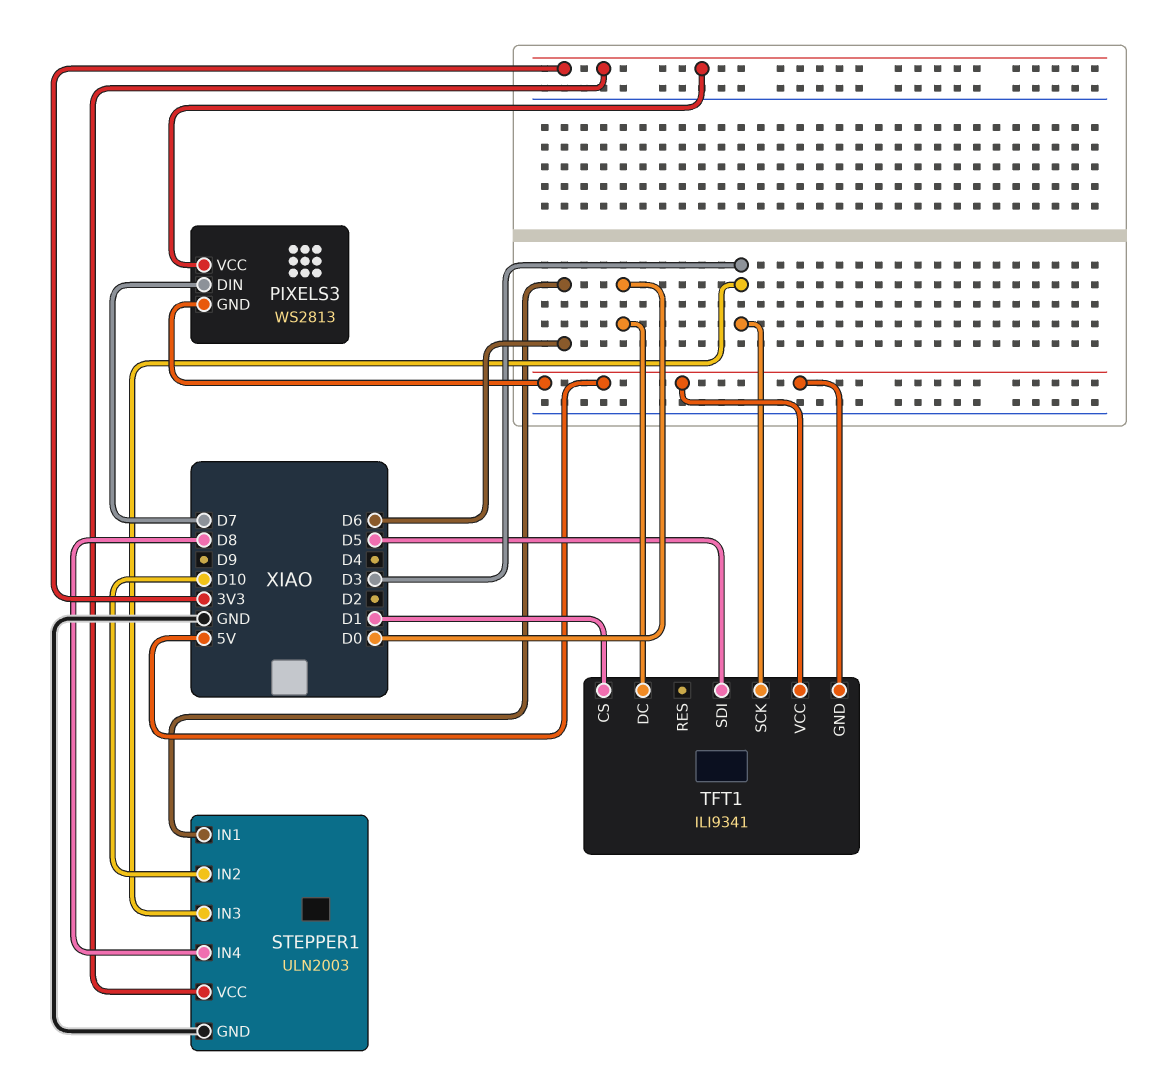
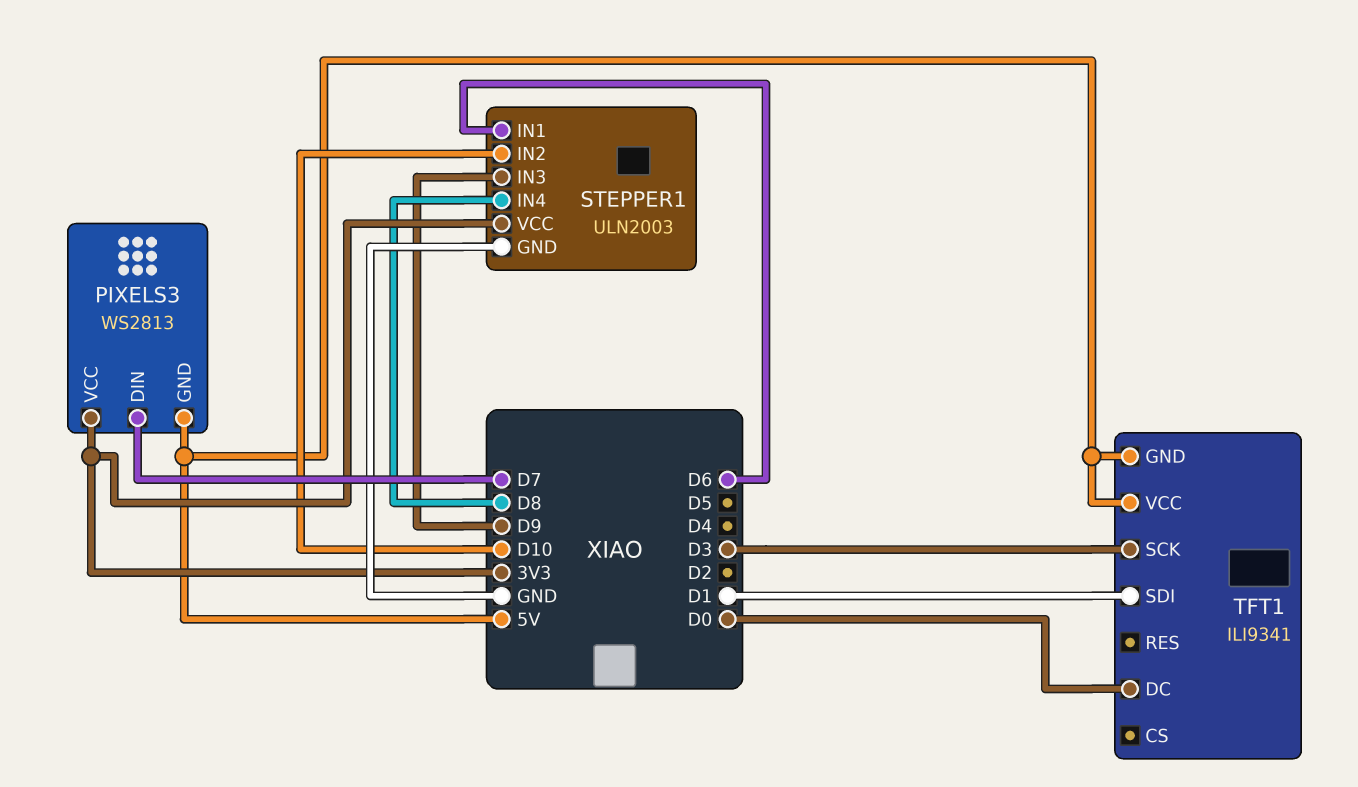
STEPPER1 pin IN3: D3 -> D9
TFT1 pin CS: D1 -> none
TFT1 pin SDI: D5 -> D1

